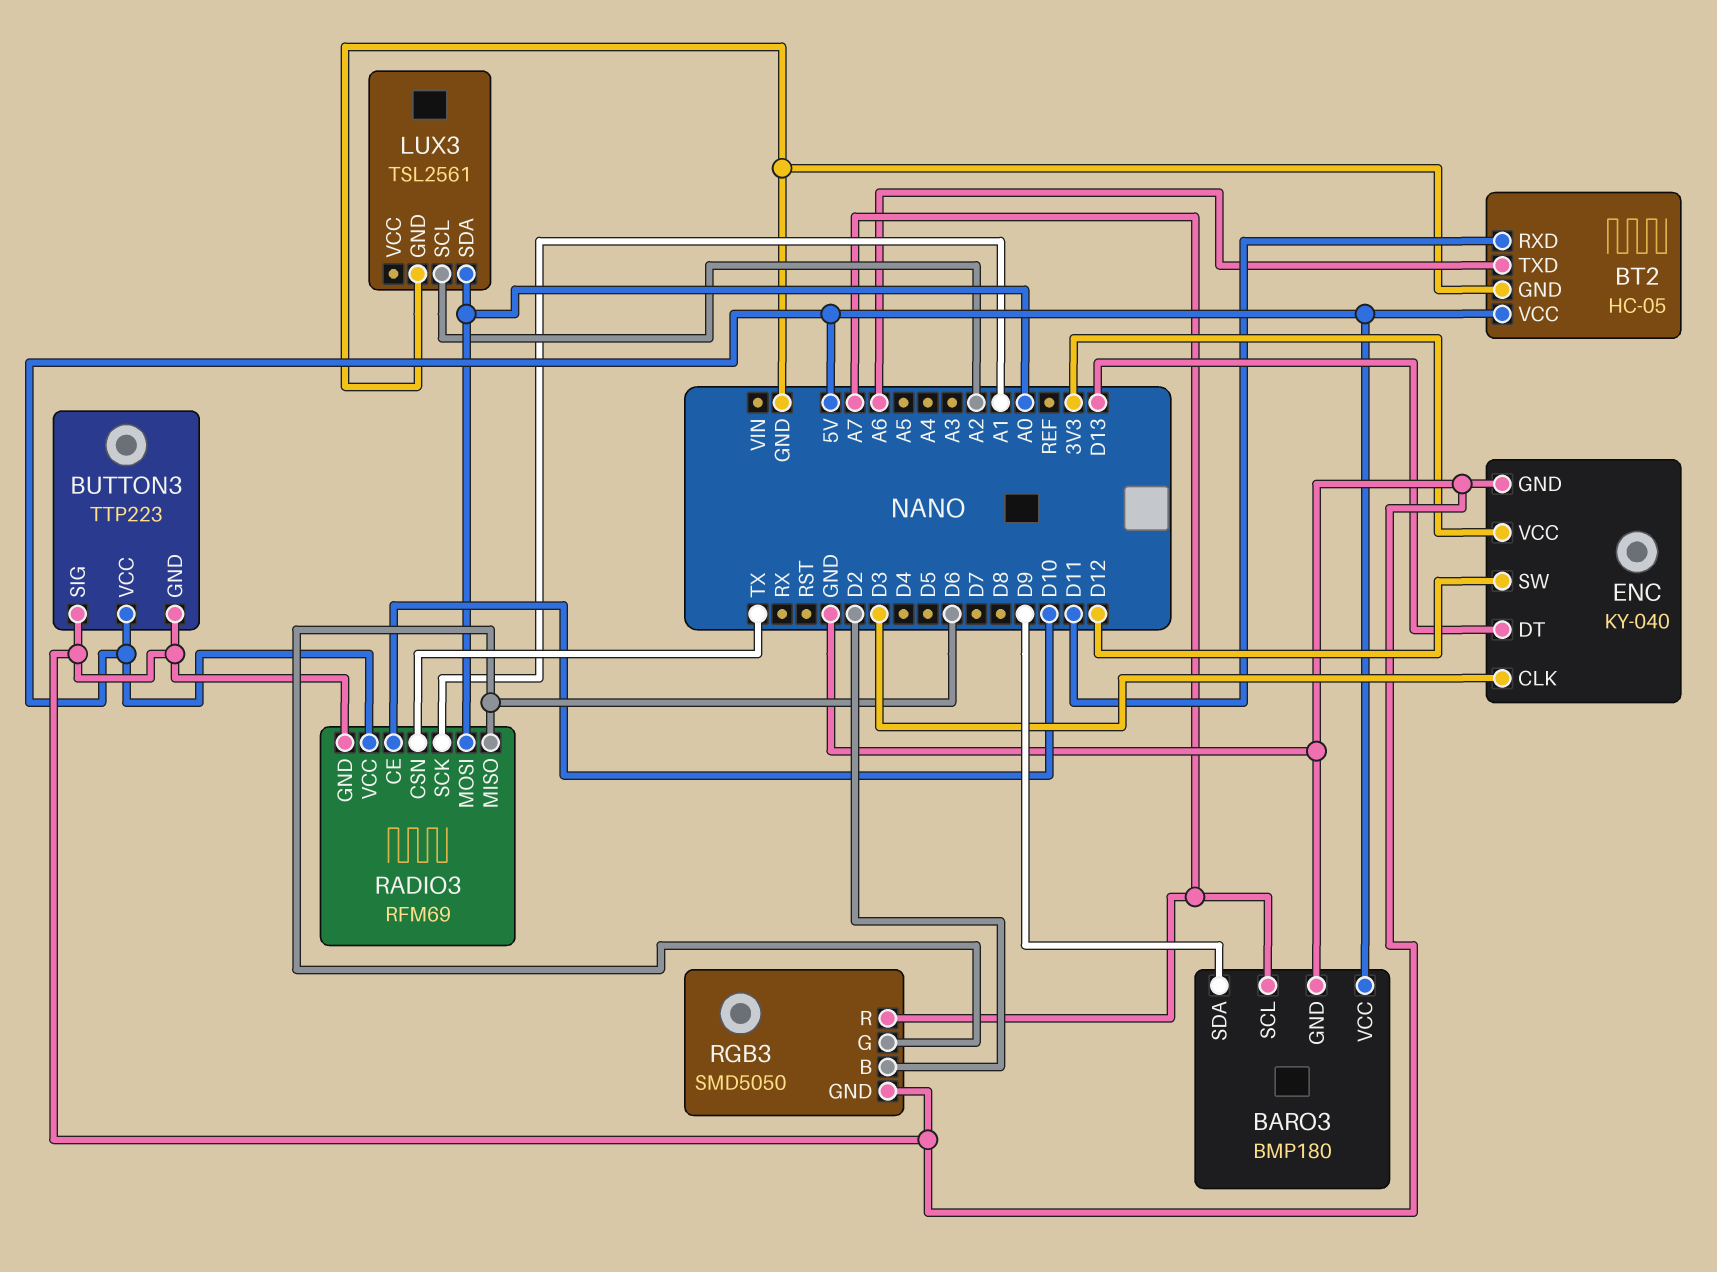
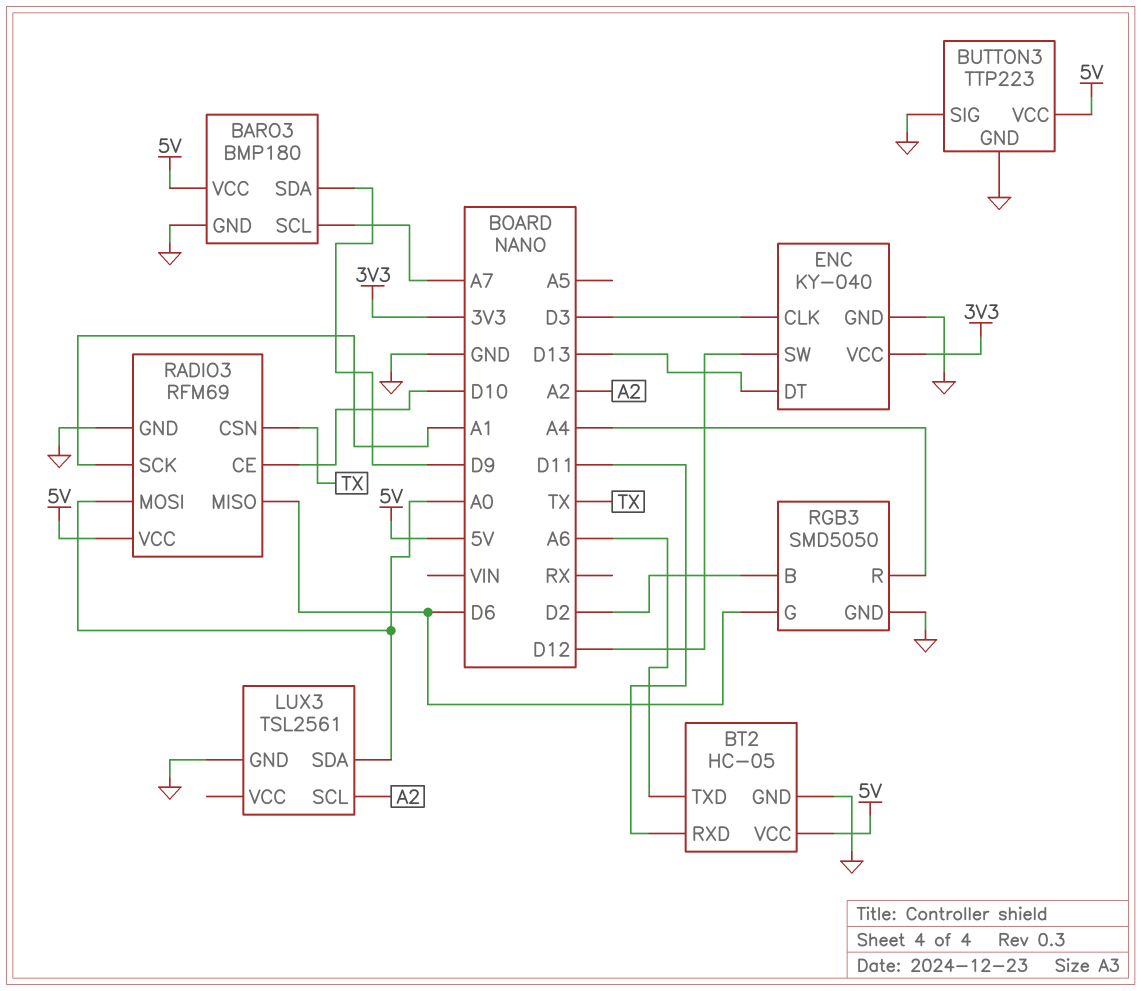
RGB3 pin R: A7 -> A4

